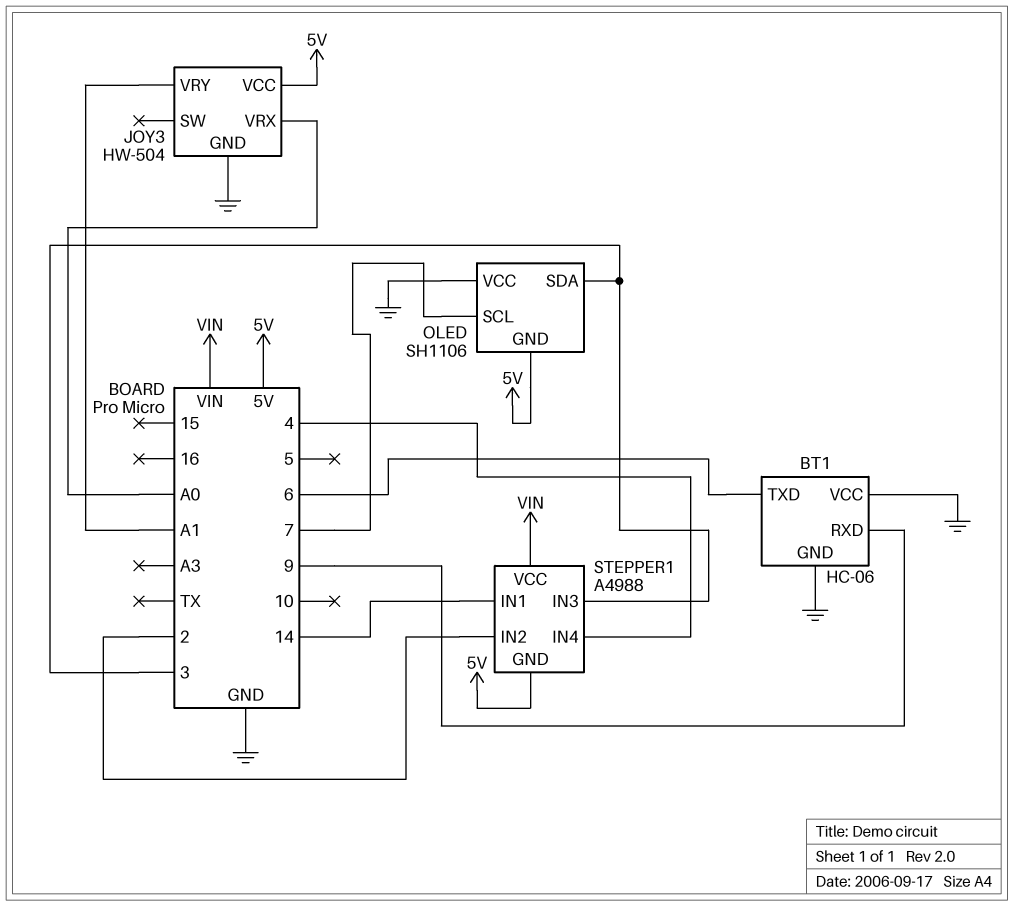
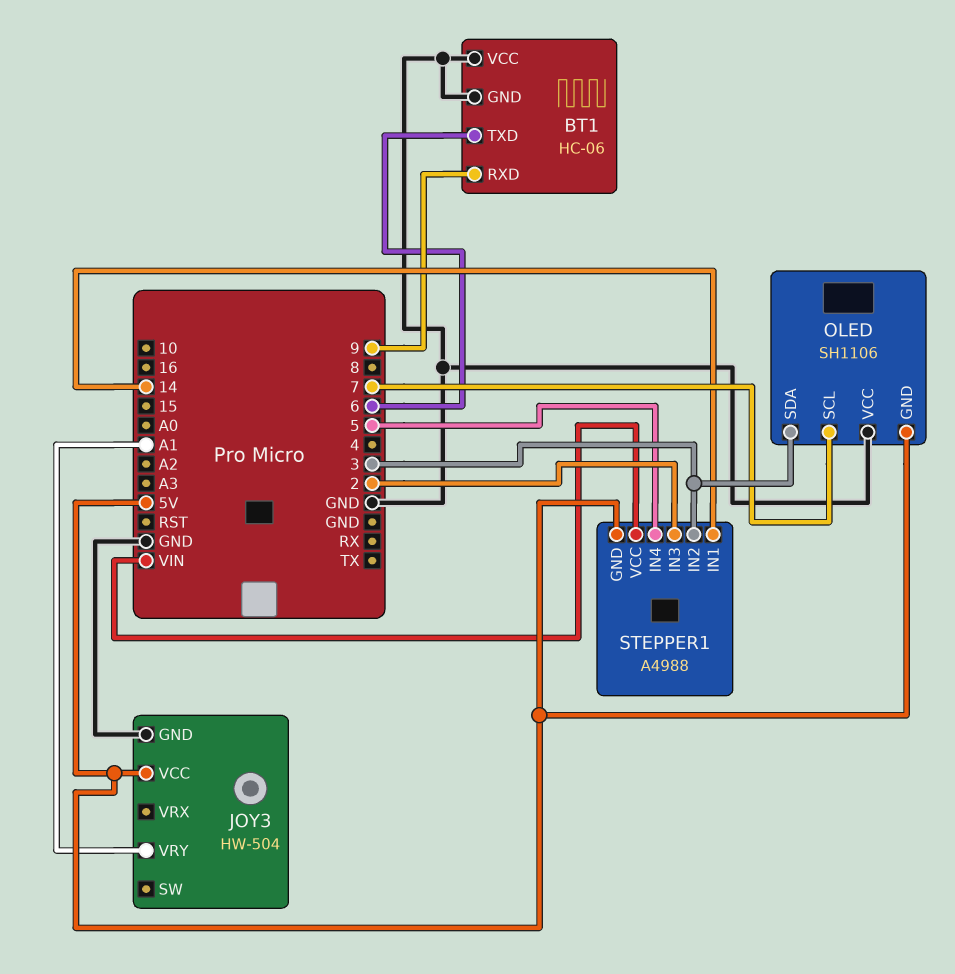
JOY3 pin VRX: A0 -> none
STEPPER1 pin IN2: 2 -> 3
STEPPER1 pin IN3: 3 -> 2
STEPPER1 pin IN4: 4 -> 5

